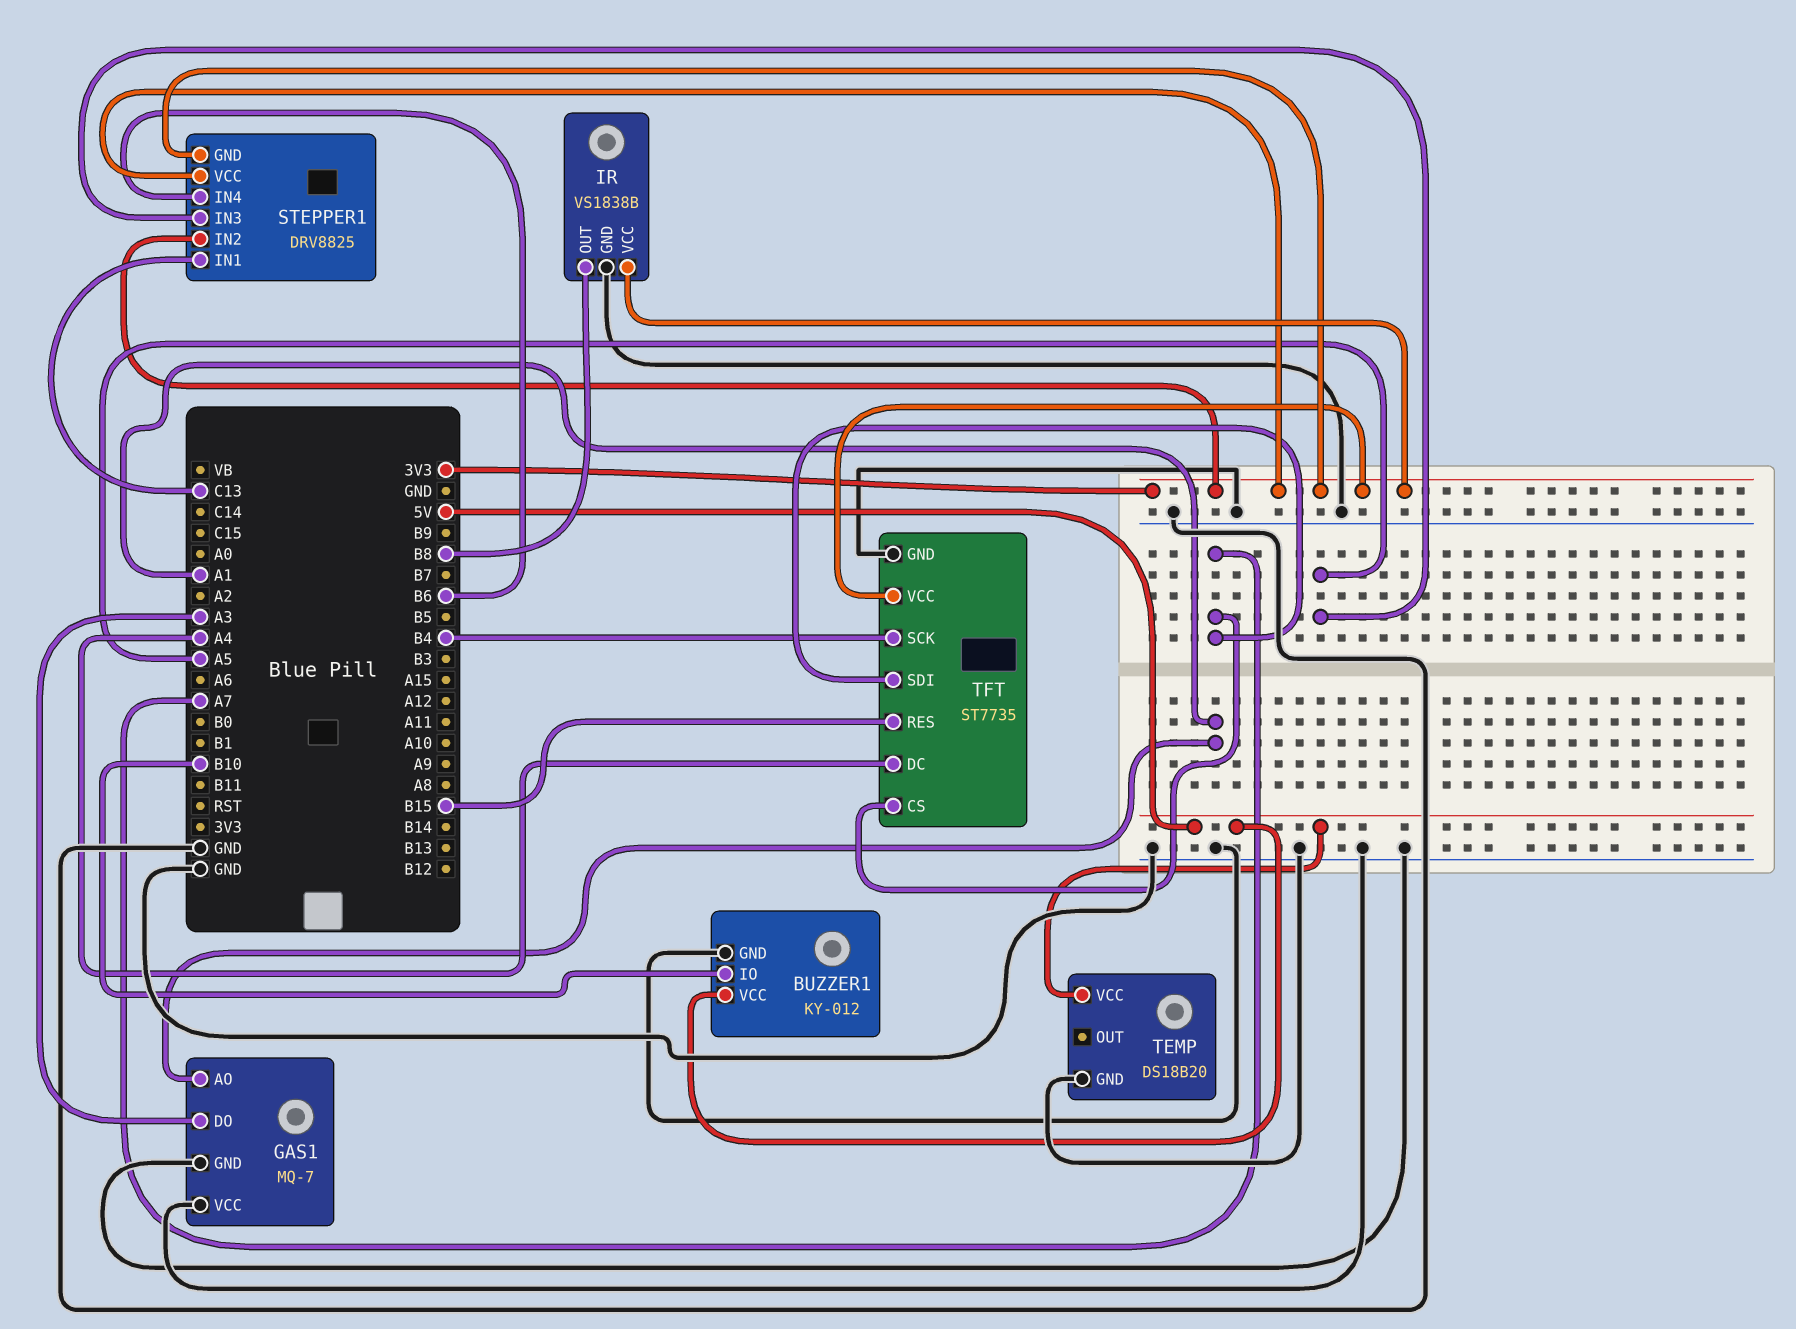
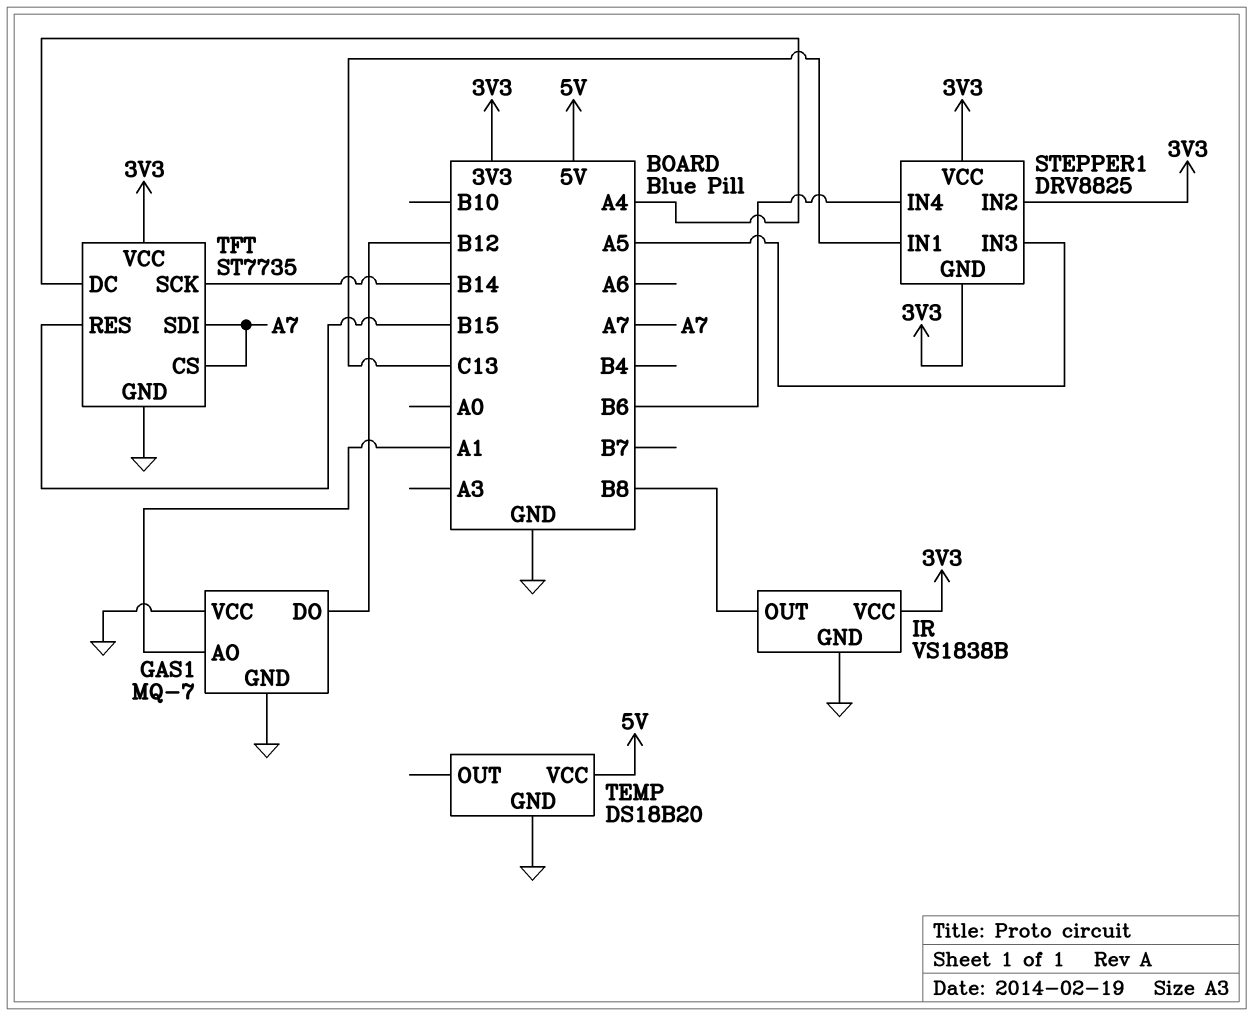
BUZZER1: KY-012 -> none
BUZZER1 pin GND: GND -> none
BUZZER1 pin IO: B10 -> none
BUZZER1 pin VCC: 5V -> none
GAS1 pin DO: A3 -> B12
TFT pin SCK: B4 -> B14

